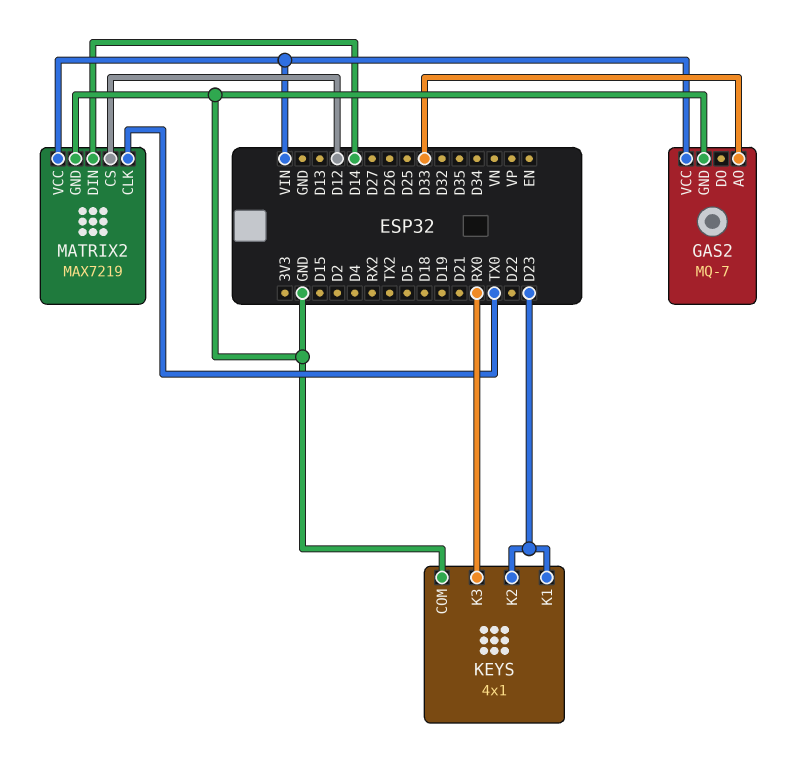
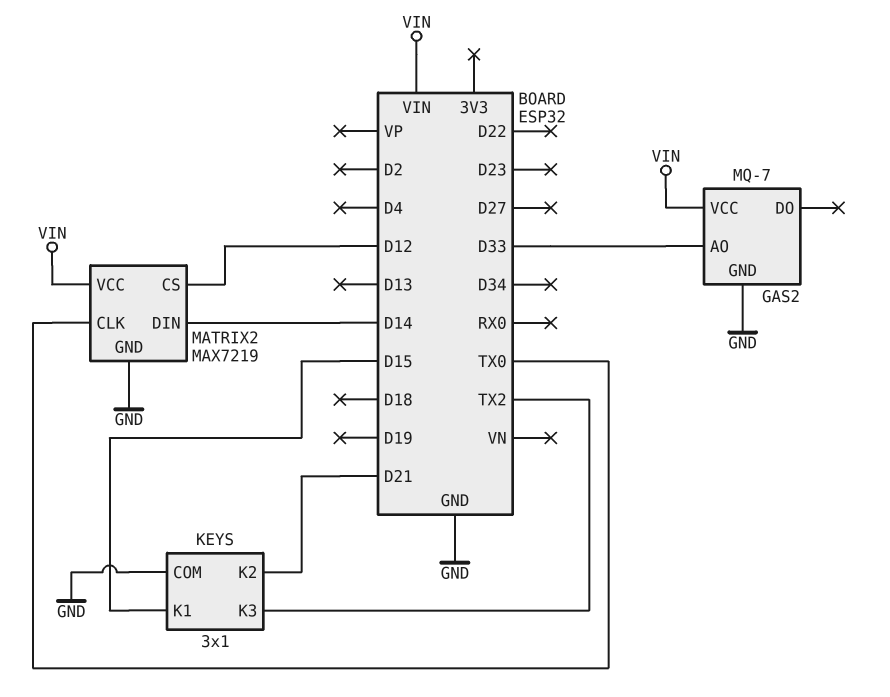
KEYS: 4x1 -> 3x1
KEYS pin K1: D23 -> D15
KEYS pin K2: D23 -> D21
KEYS pin K3: RX0 -> TX2

